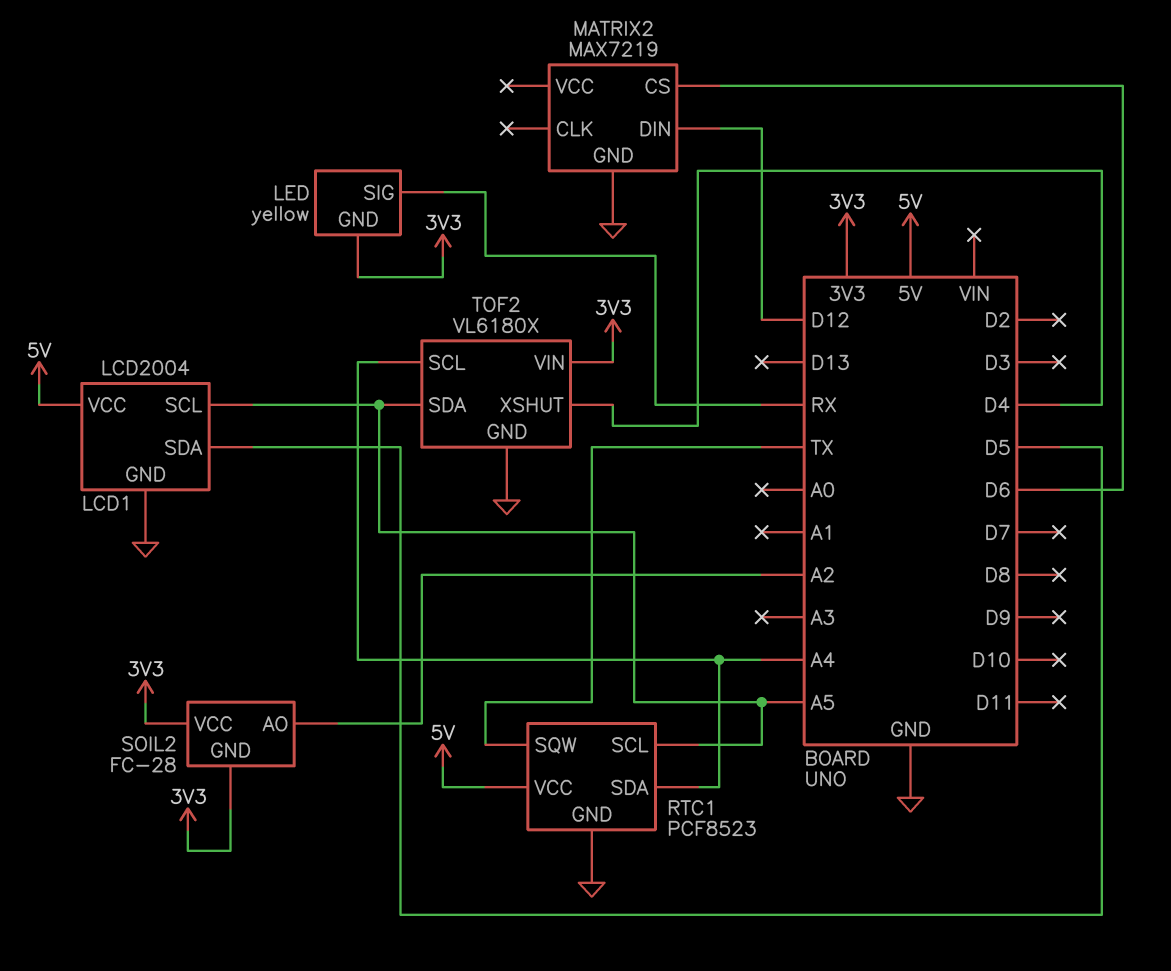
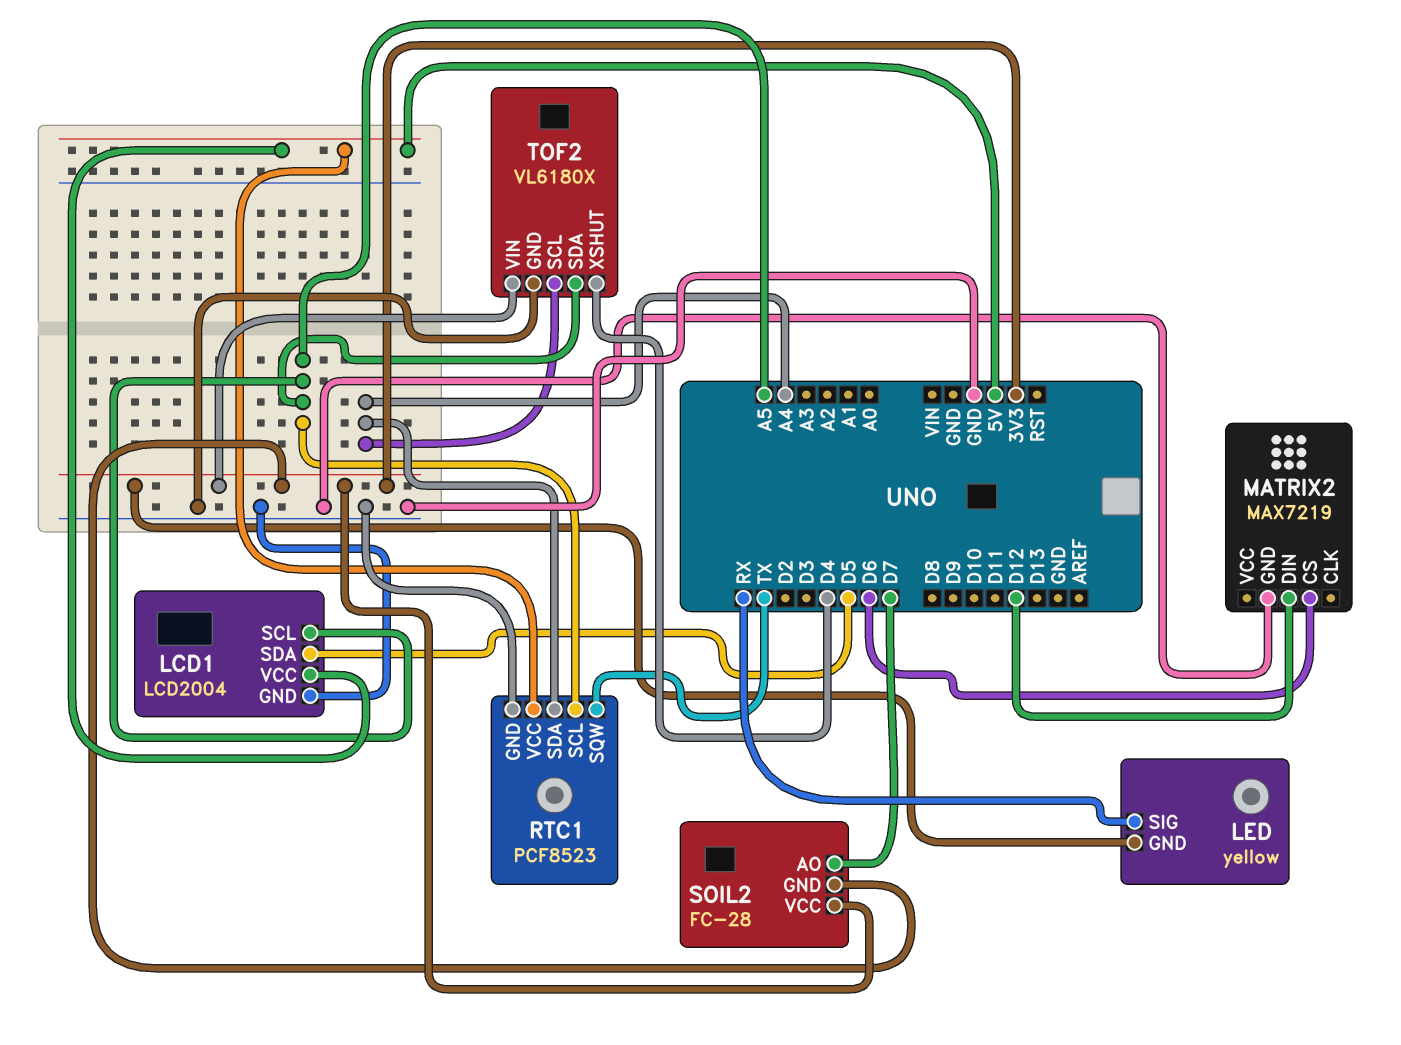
SOIL2 pin AO: A2 -> D7

